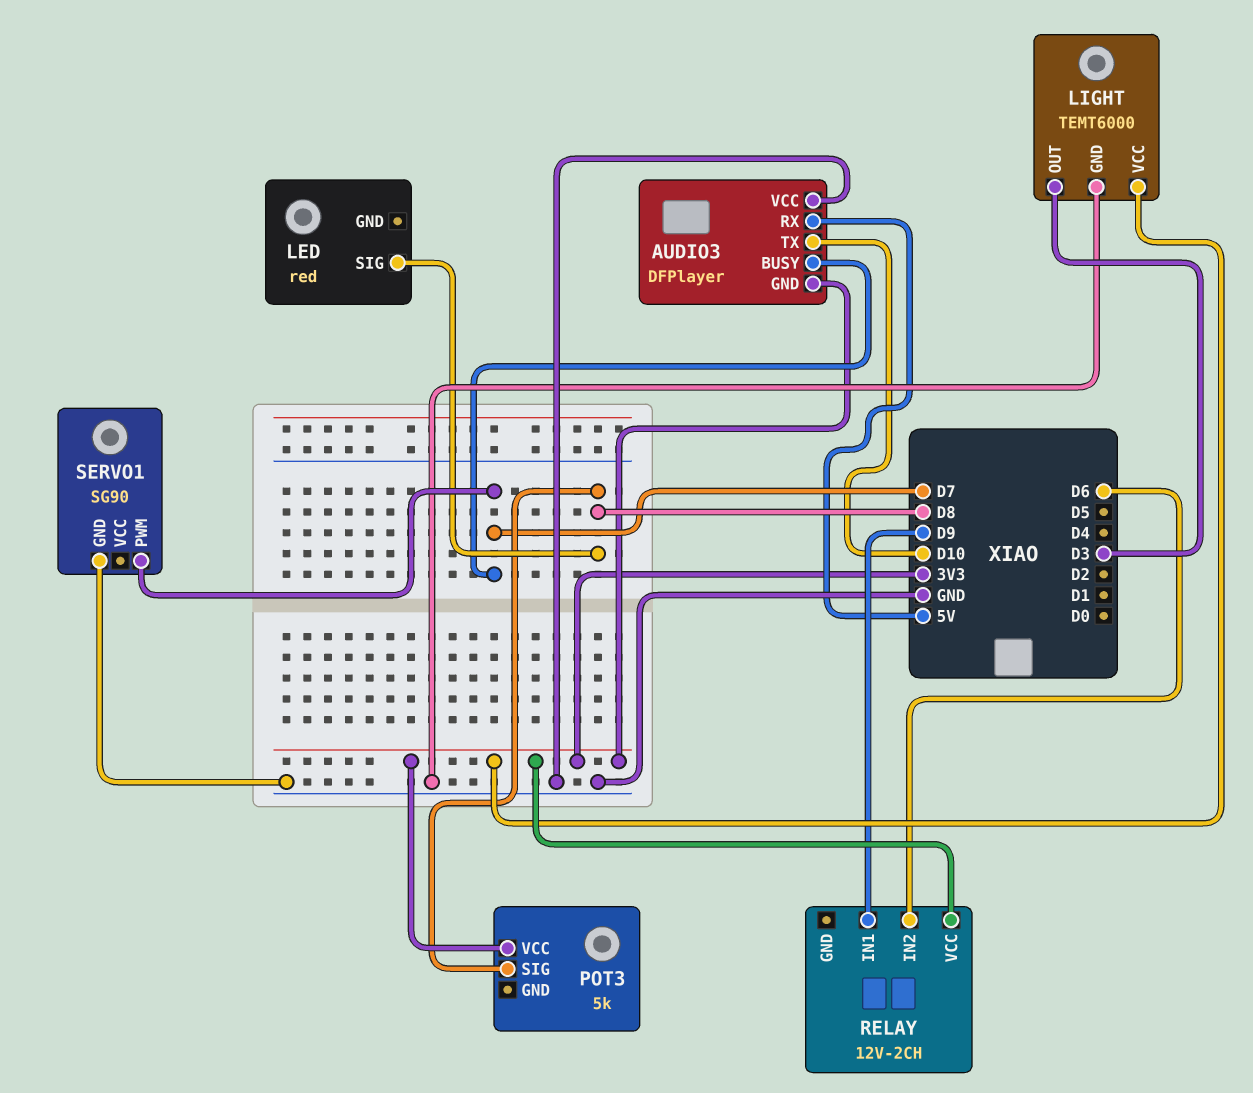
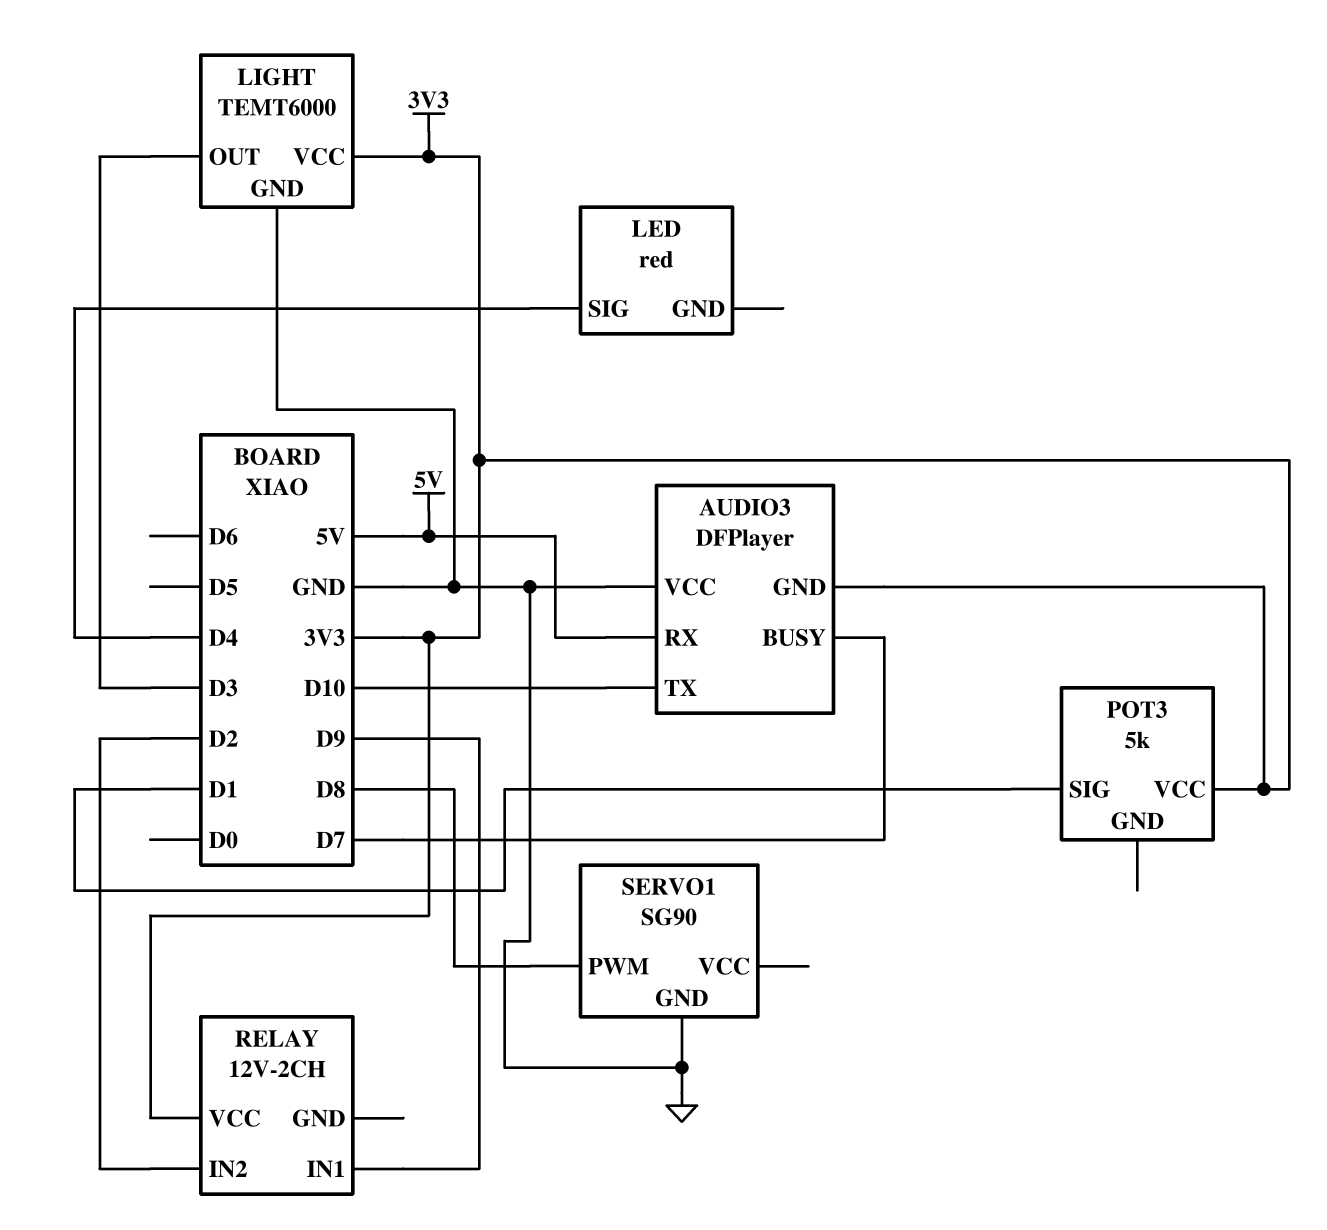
LED pin SIG: D8 -> D4
POT3 pin SIG: D8 -> D1
RELAY pin IN2: D6 -> D2
SERVO1 pin PWM: D7 -> D8

